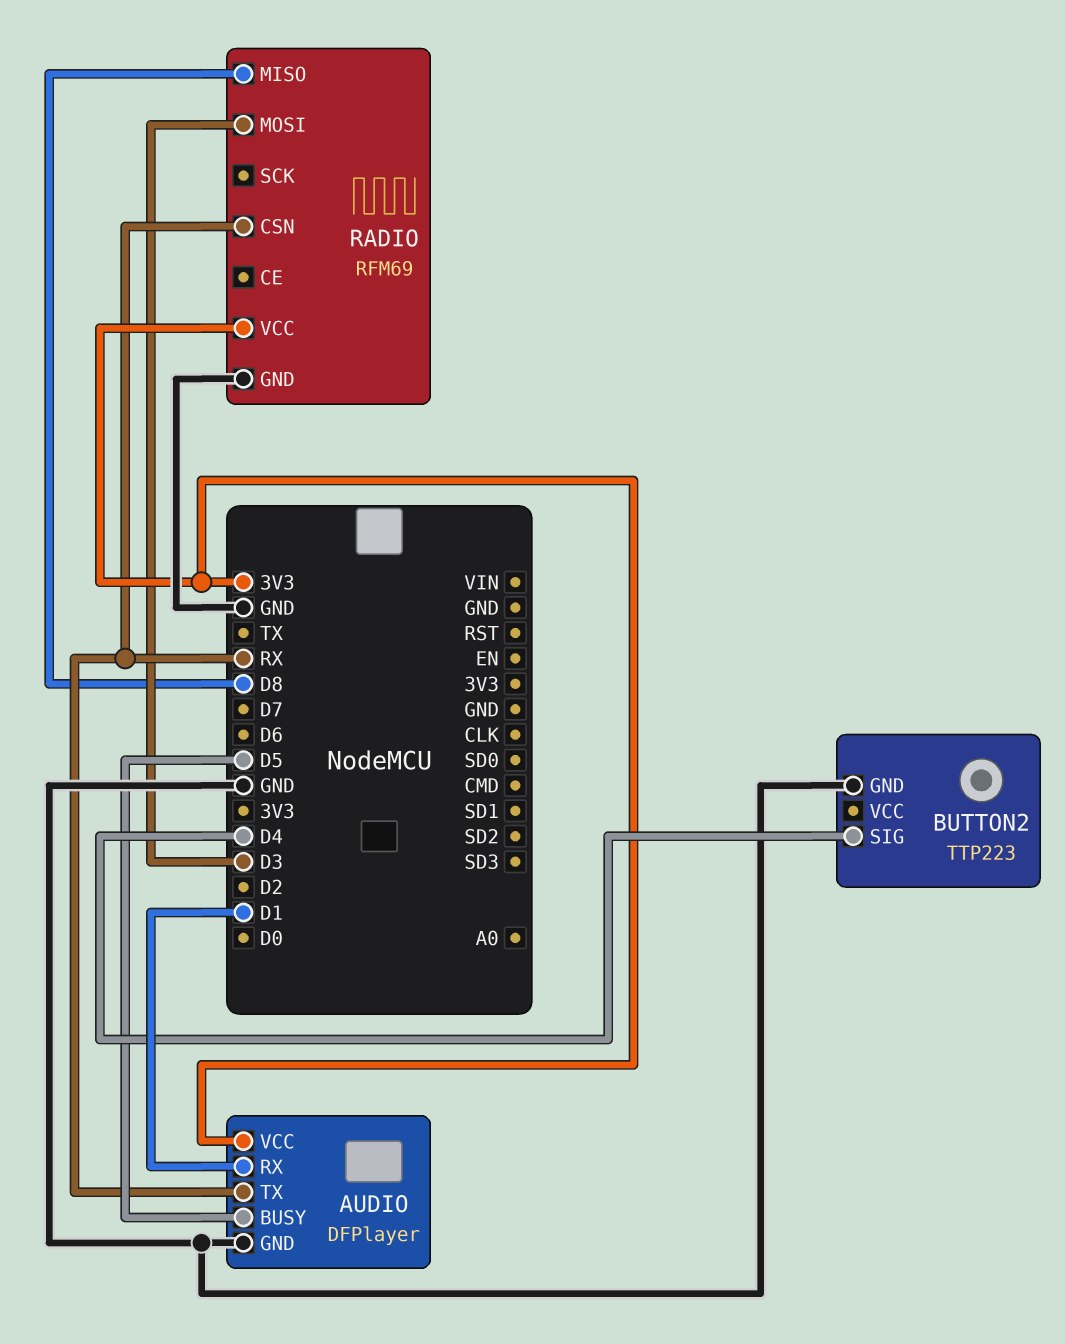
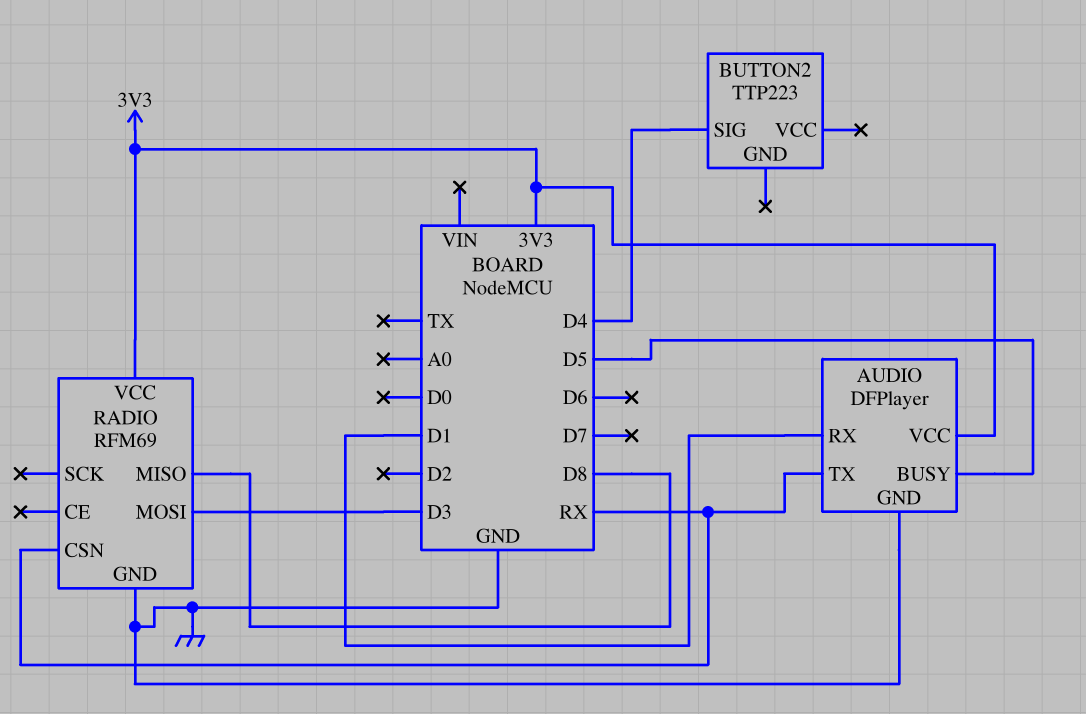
BUTTON2 pin GND: GND -> none

